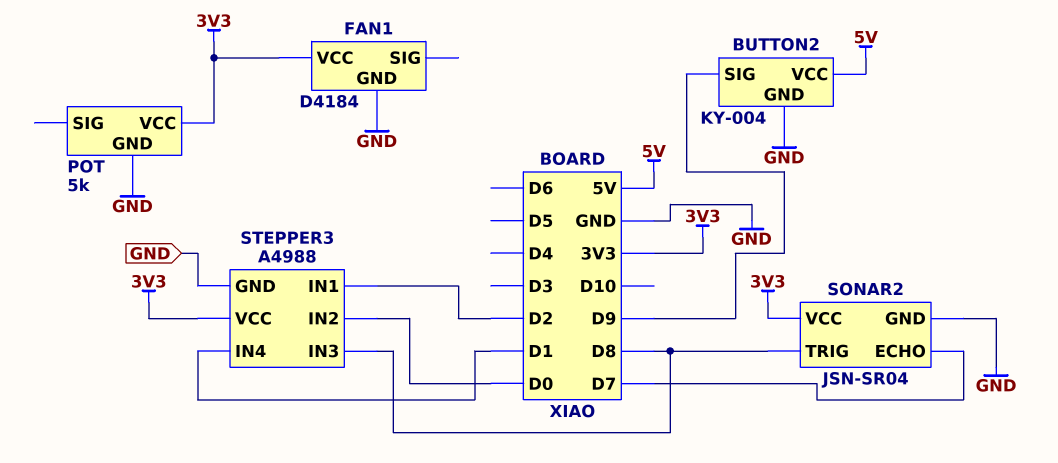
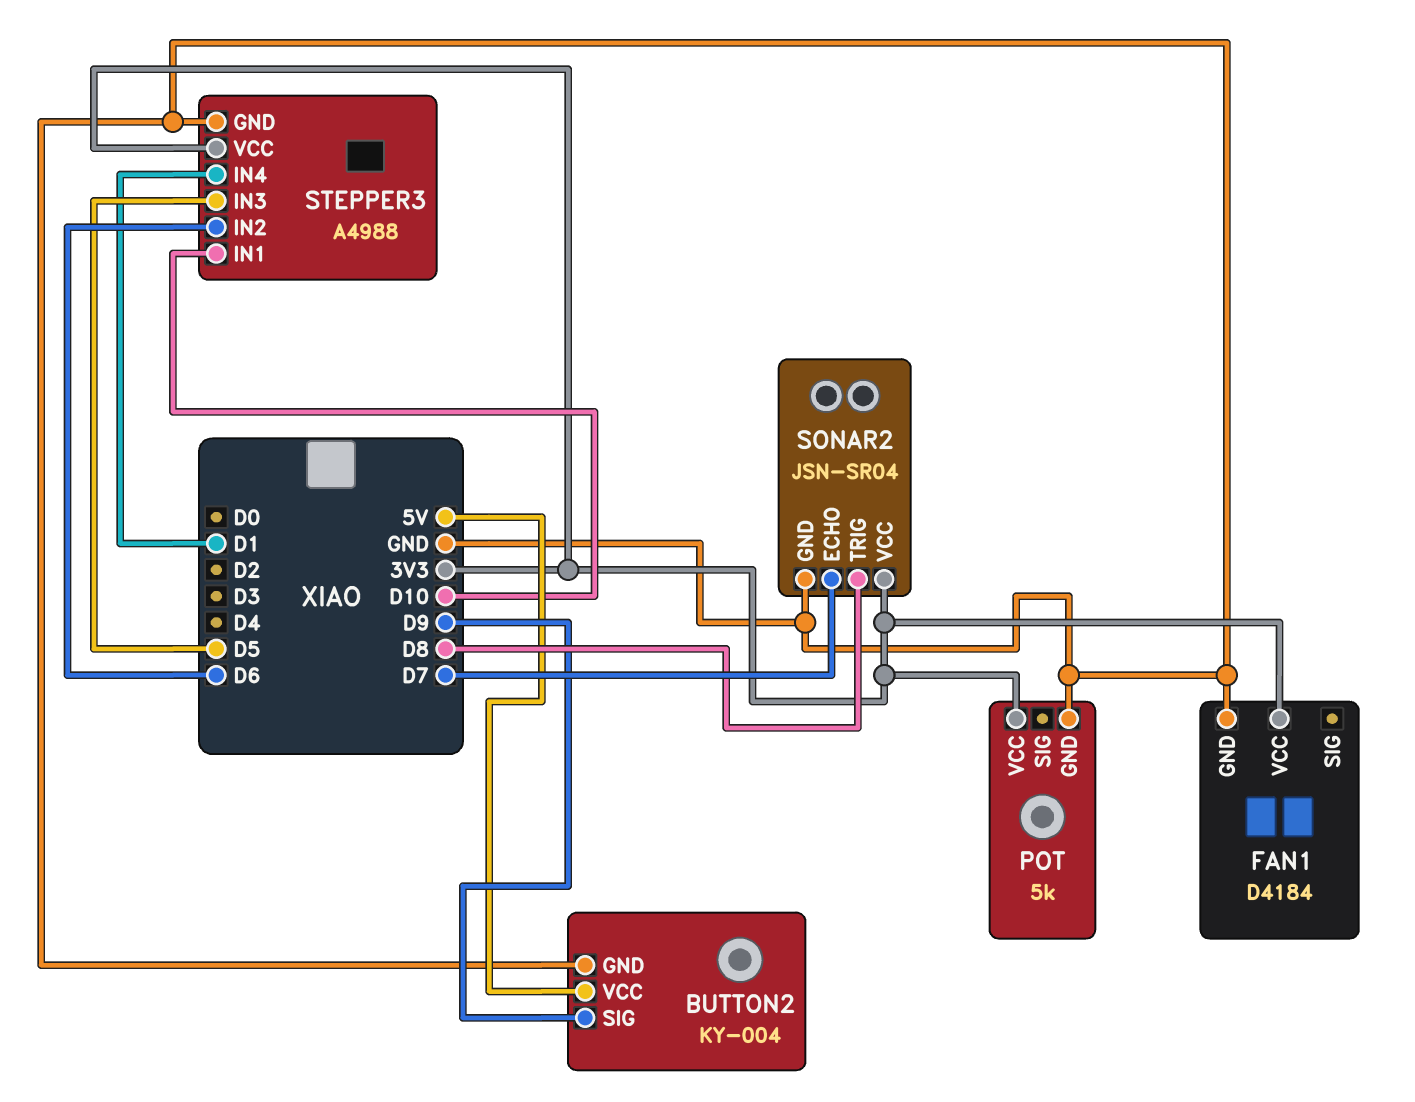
STEPPER3 pin IN1: D2 -> D10
STEPPER3 pin IN2: D0 -> D6
STEPPER3 pin IN3: D8 -> D5

